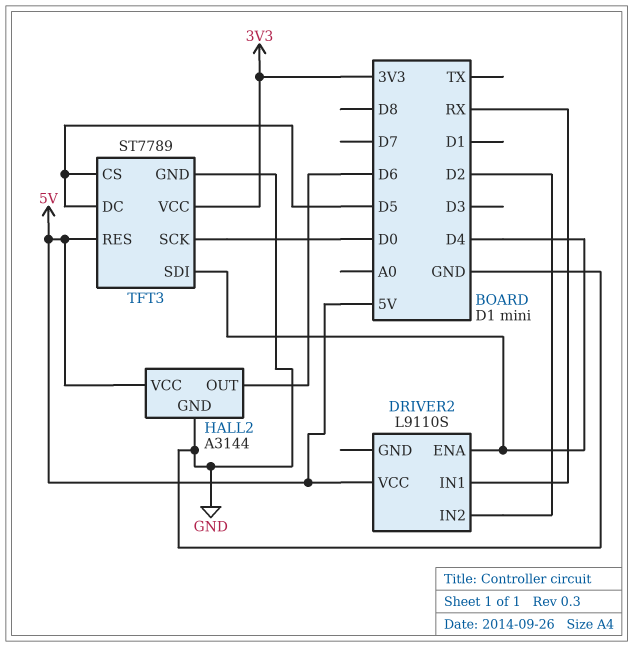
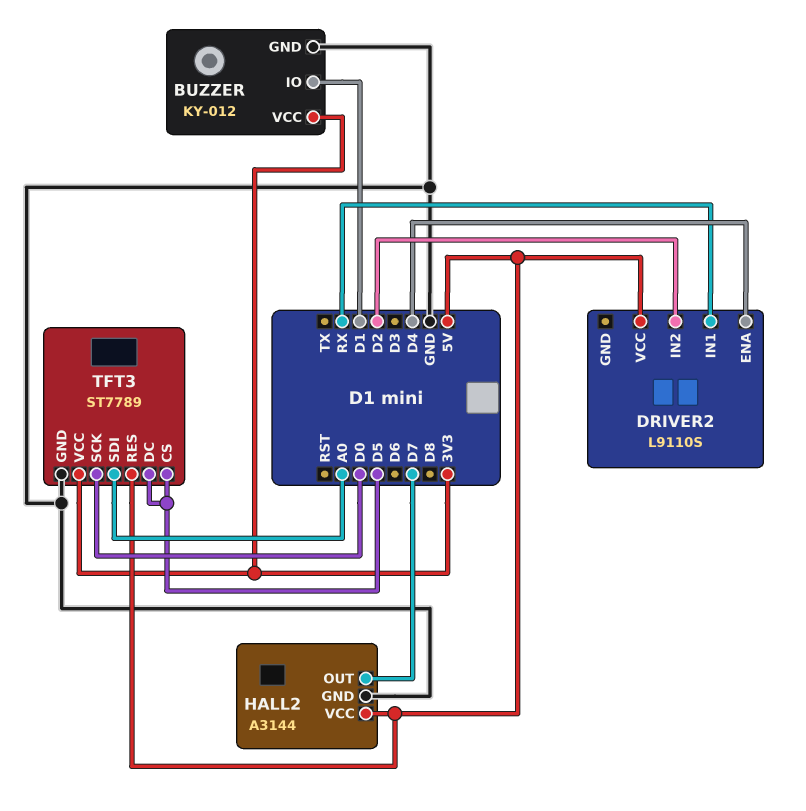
BUZZER: none -> KY-012
BUZZER pin GND: none -> GND
BUZZER pin IO: none -> D1
BUZZER pin VCC: none -> 3V3
HALL2 pin OUT: D6 -> D7
TFT3 pin SDI: D4 -> A0

